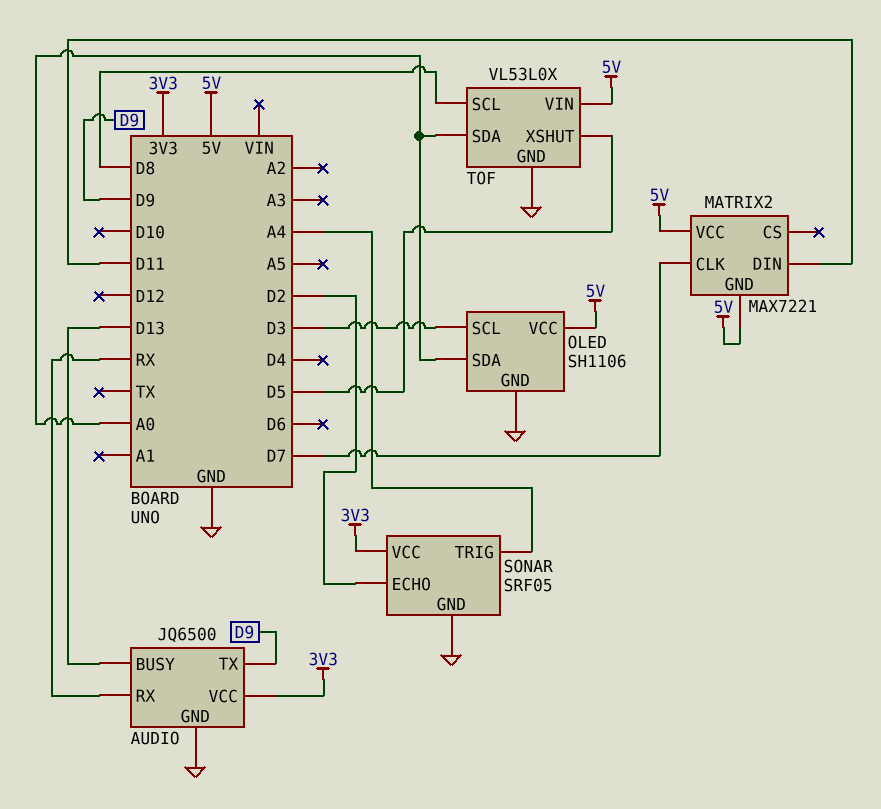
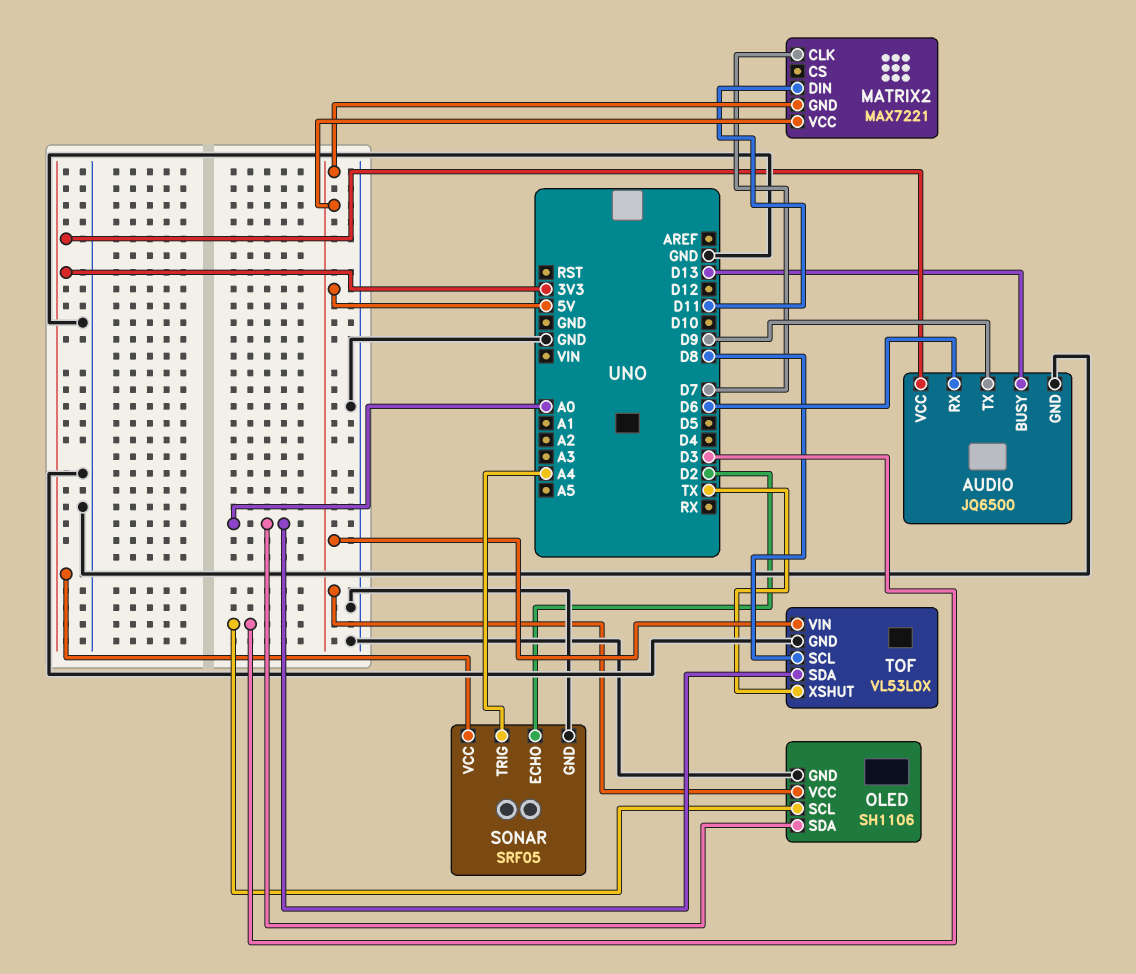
AUDIO pin RX: RX -> D6
TOF pin XSHUT: D5 -> TX

